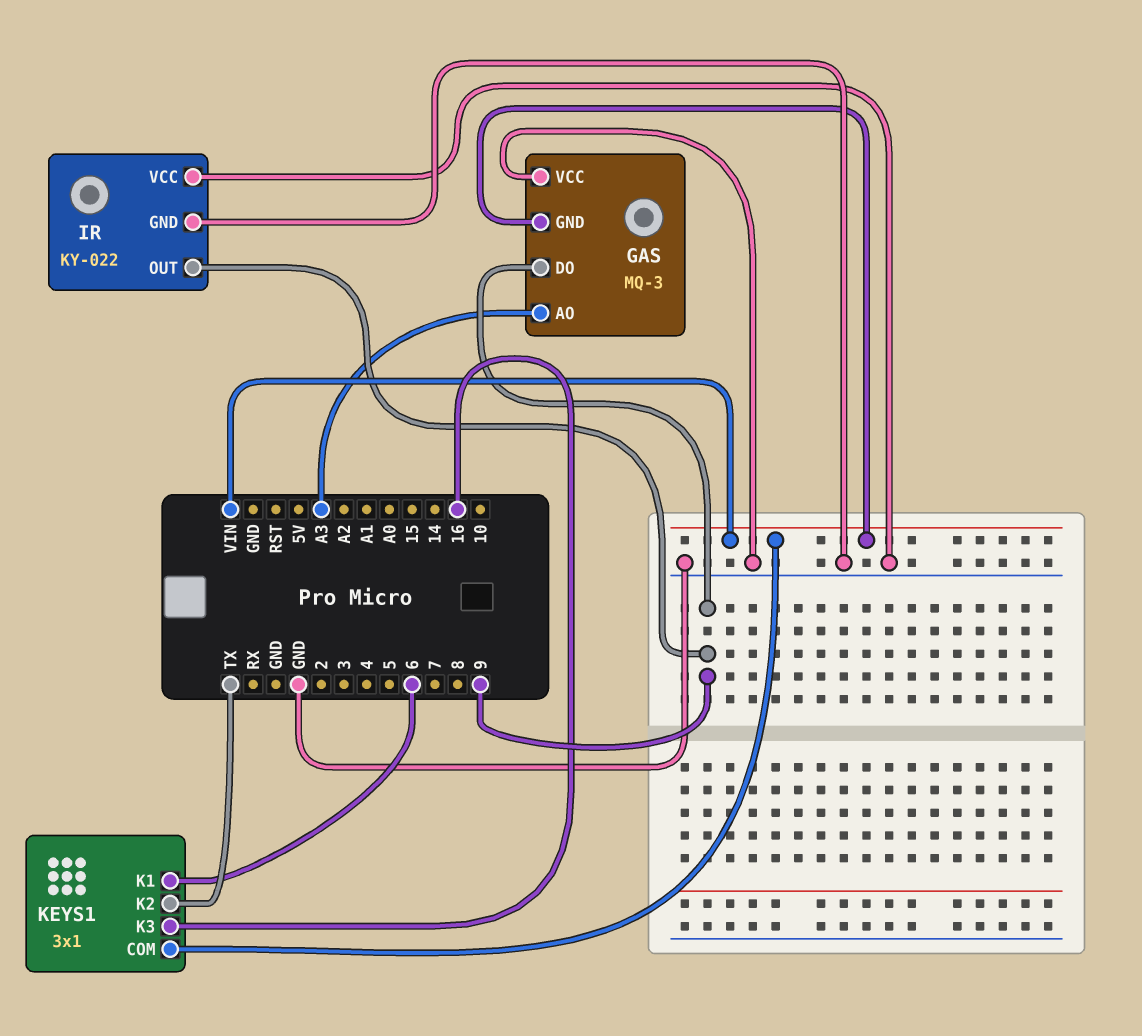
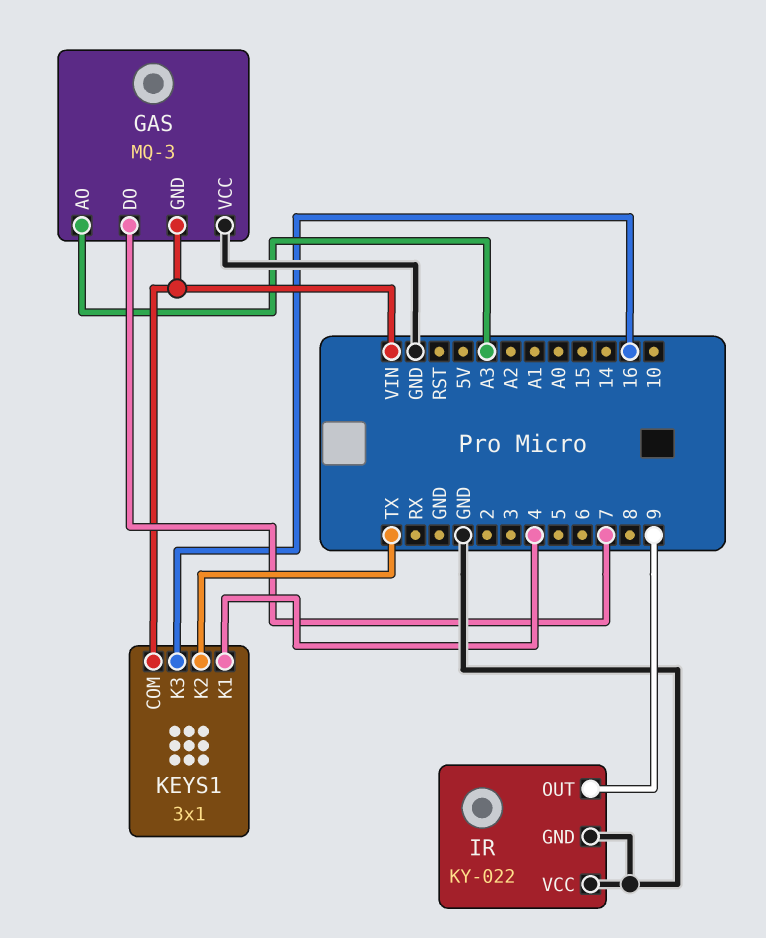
GAS pin DO: 9 -> 7
KEYS1 pin K1: 6 -> 4

